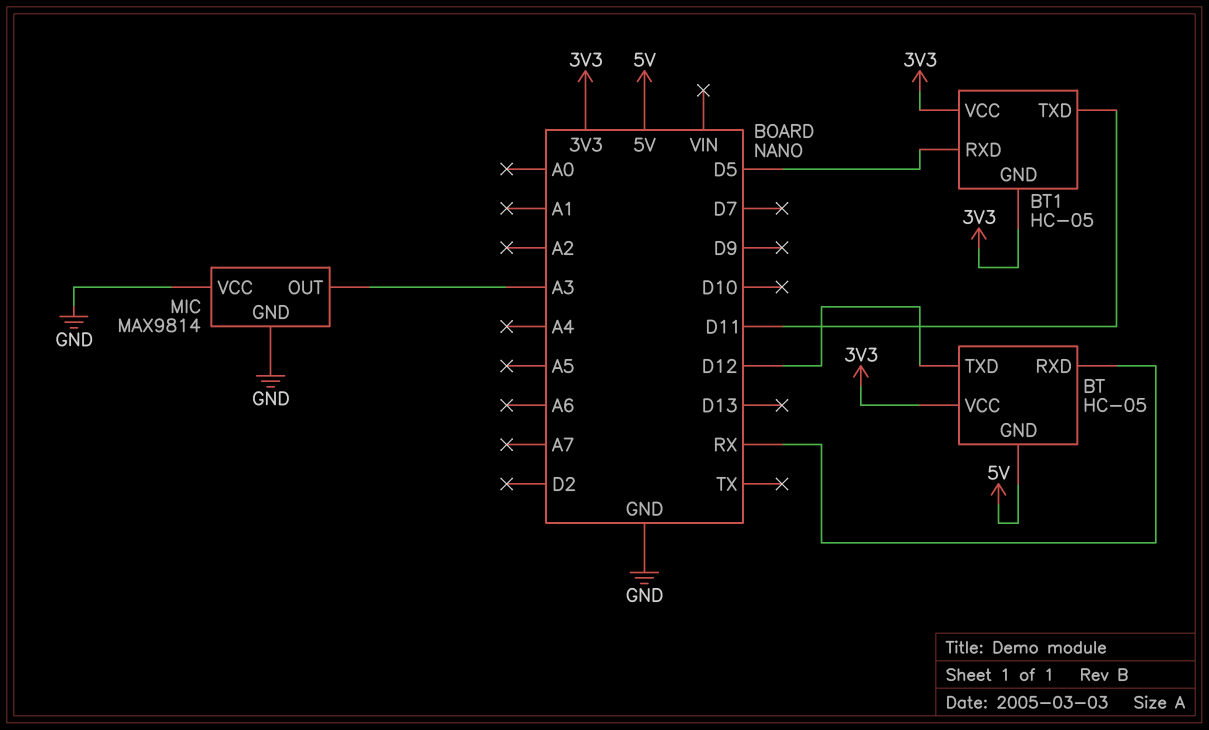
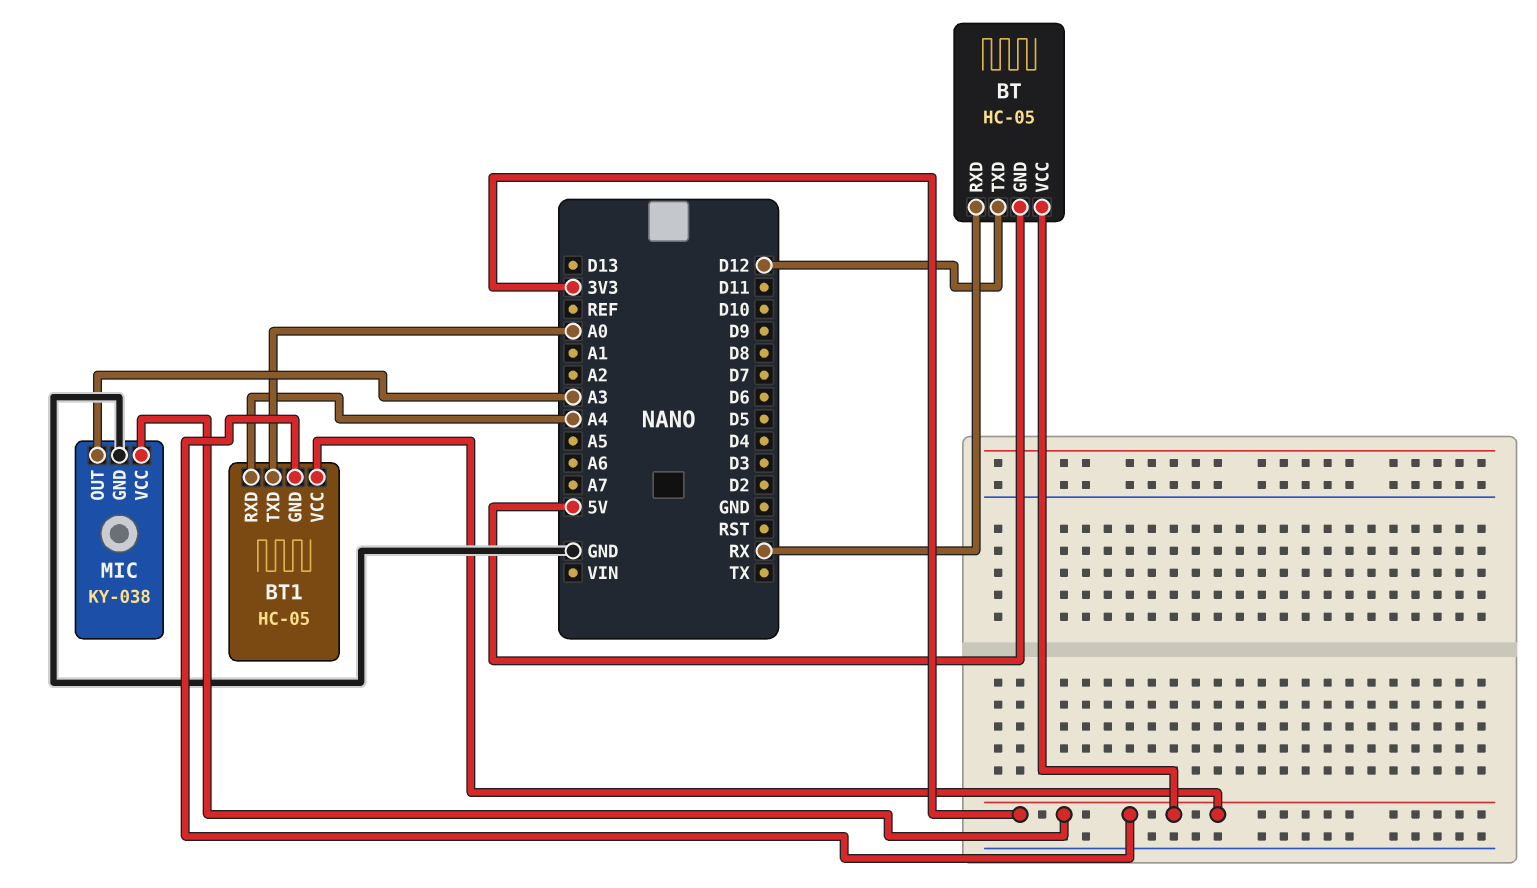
BT1 pin RXD: D5 -> A4
BT1 pin TXD: D11 -> A0
MIC: MAX9814 -> KY-038
MIC pin VCC: GND -> 3V3

